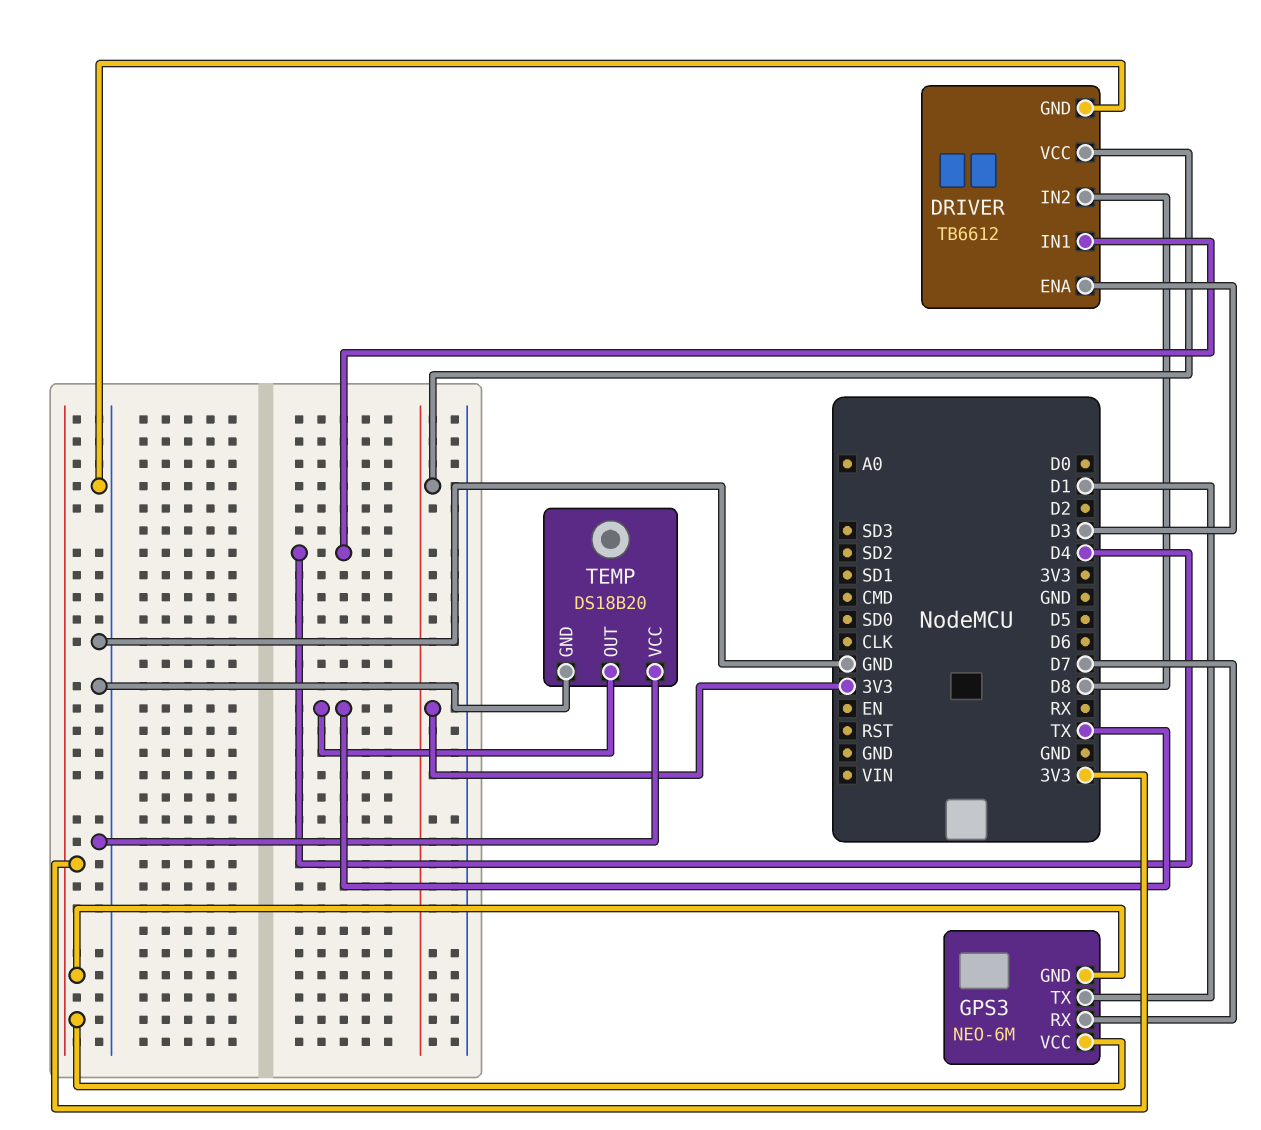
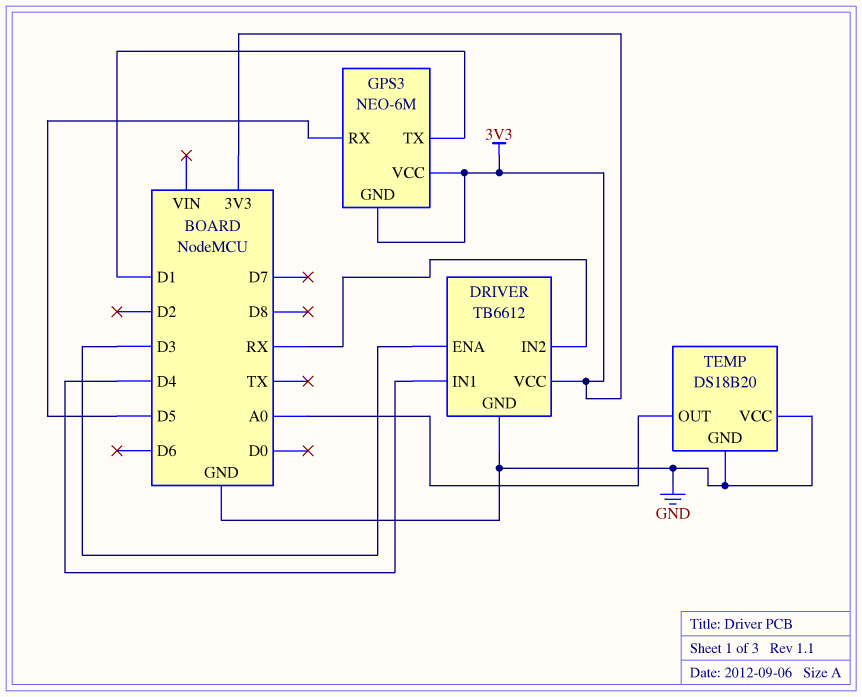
DRIVER pin IN2: D8 -> RX
GPS3 pin RX: D7 -> D5
TEMP pin OUT: TX -> A0

